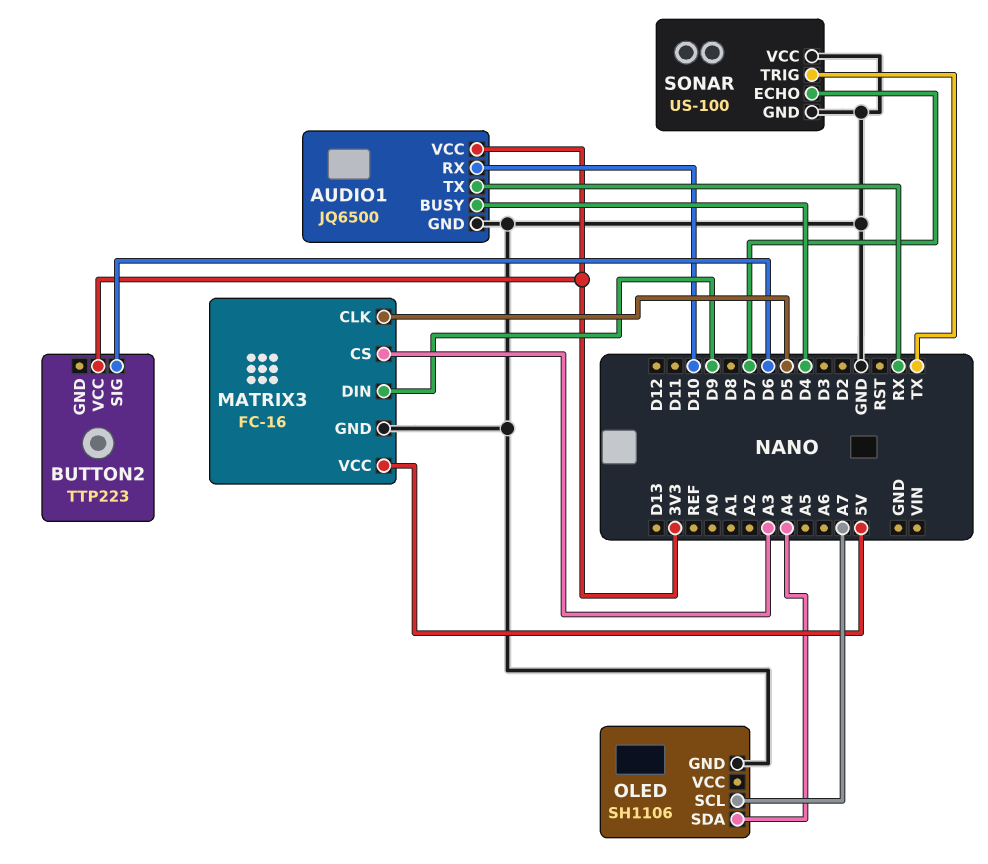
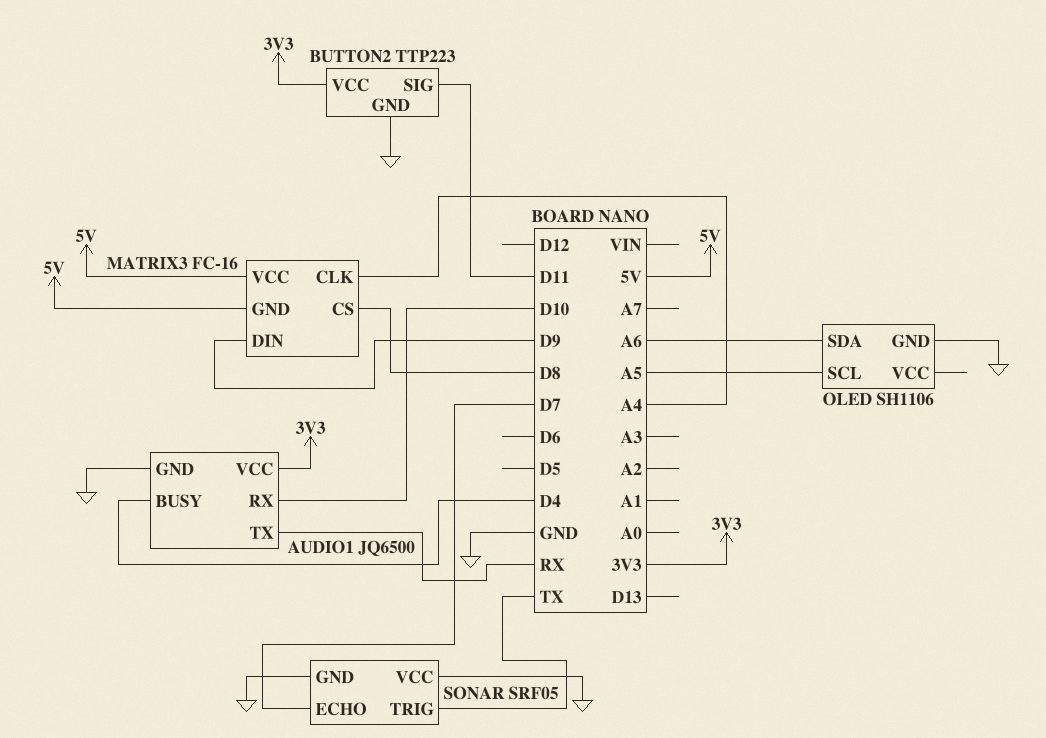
BUTTON2 pin GND: none -> GND
BUTTON2 pin SIG: D6 -> D11
MATRIX3 pin CLK: D5 -> A4
MATRIX3 pin CS: A3 -> D8
MATRIX3 pin GND: GND -> 5V
OLED pin SCL: A7 -> A5
OLED pin SDA: A4 -> A6
SONAR: US-100 -> SRF05

